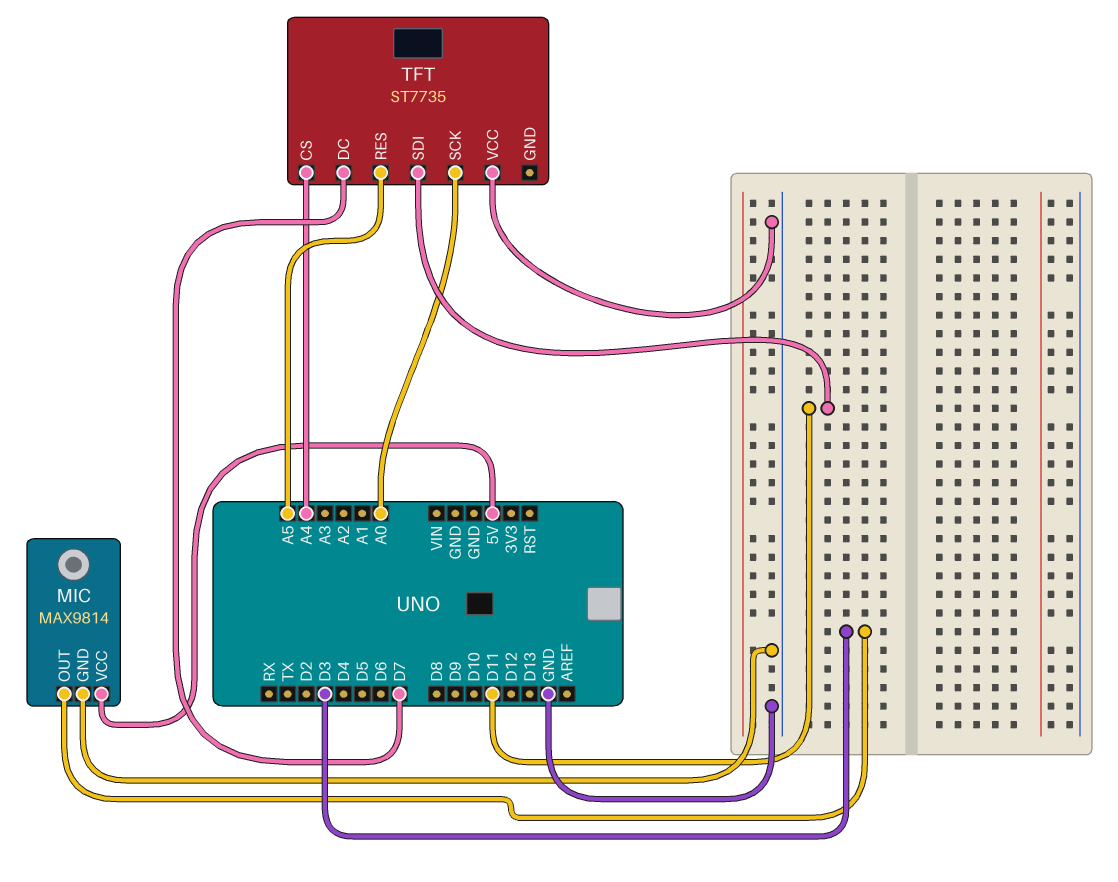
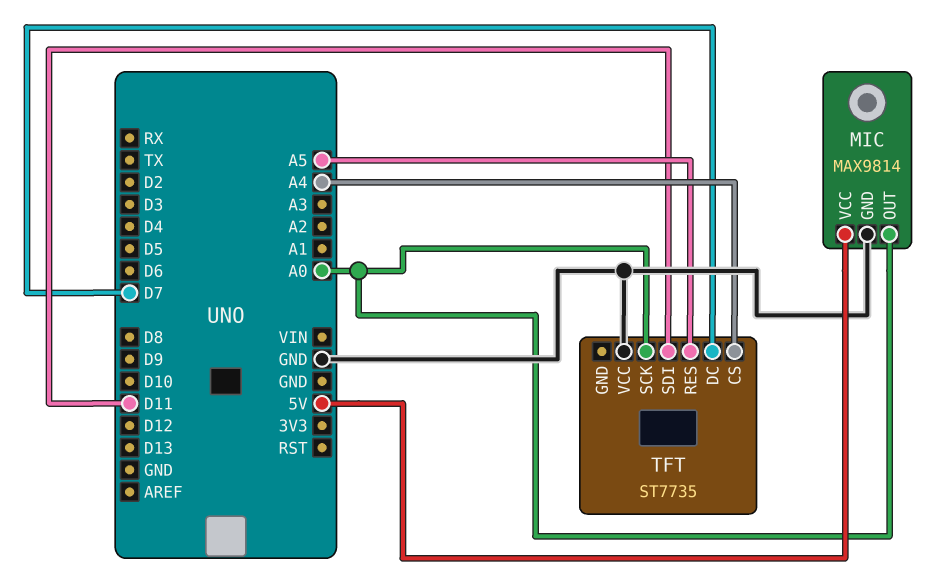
MIC pin OUT: D3 -> A0

